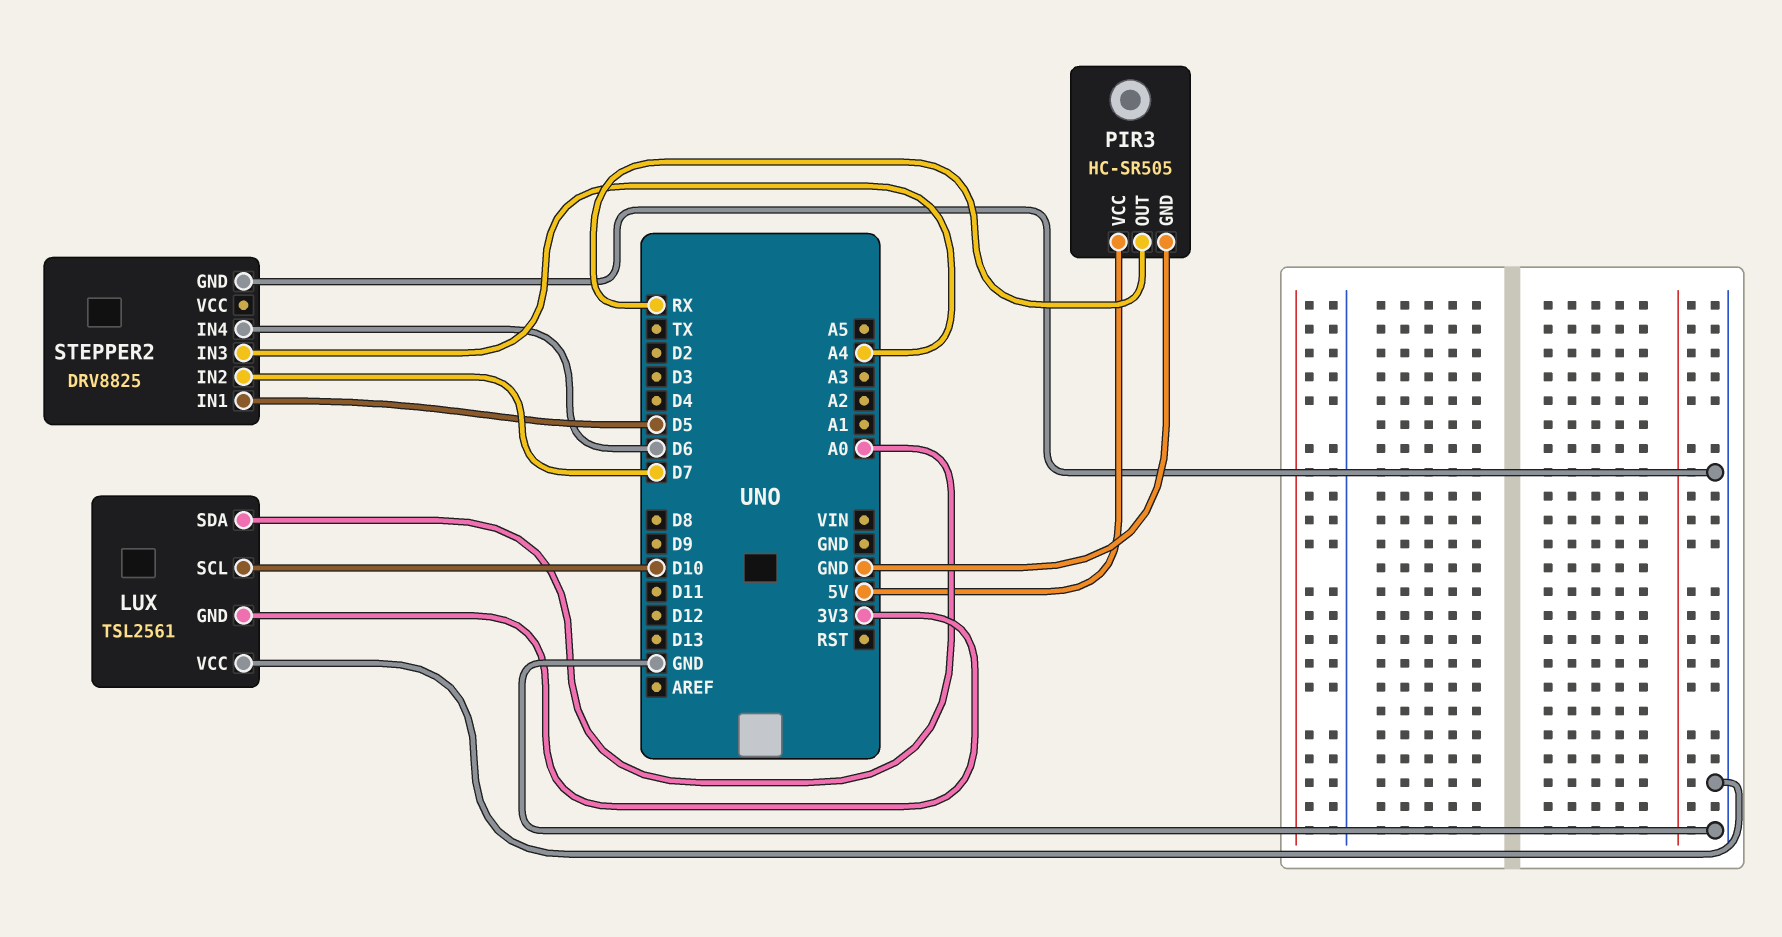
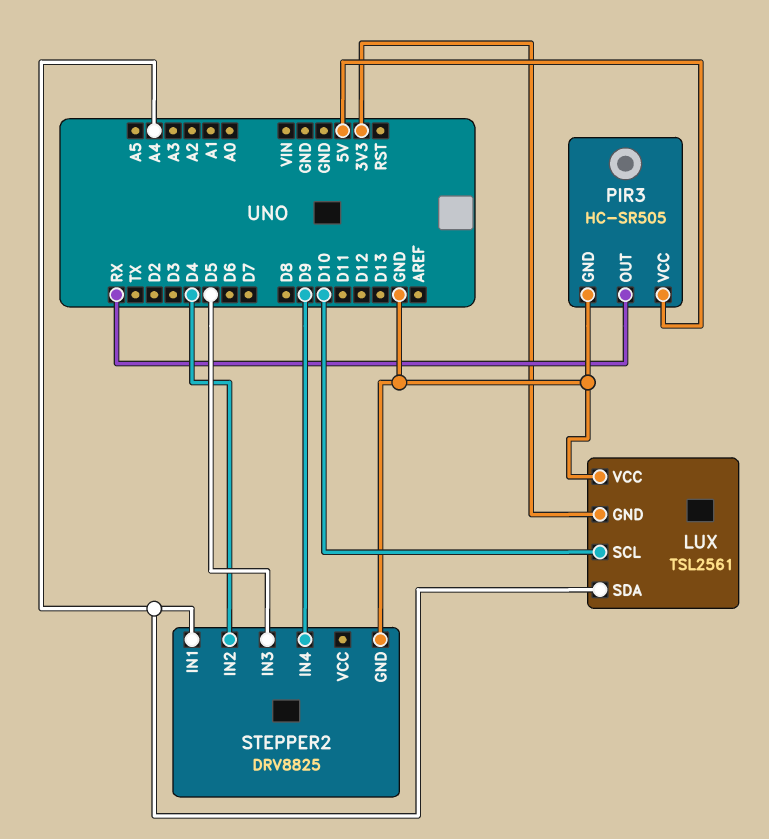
LUX pin SDA: A0 -> A4
STEPPER2 pin IN1: D5 -> A4
STEPPER2 pin IN2: D7 -> D4
STEPPER2 pin IN3: A4 -> D5
STEPPER2 pin IN4: D6 -> D9

